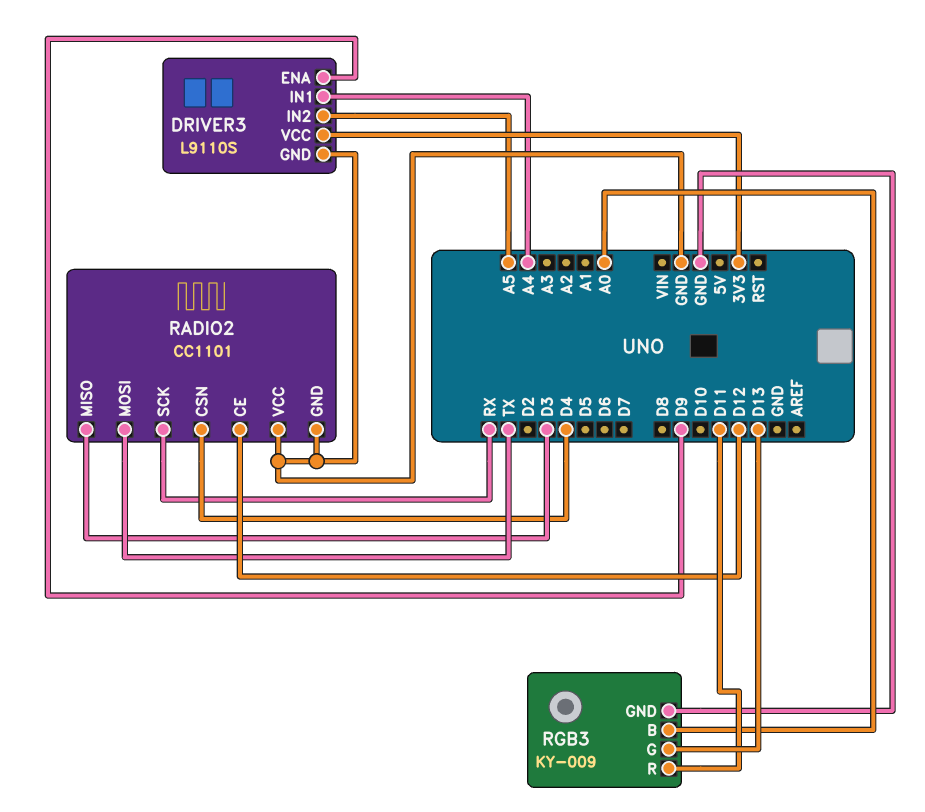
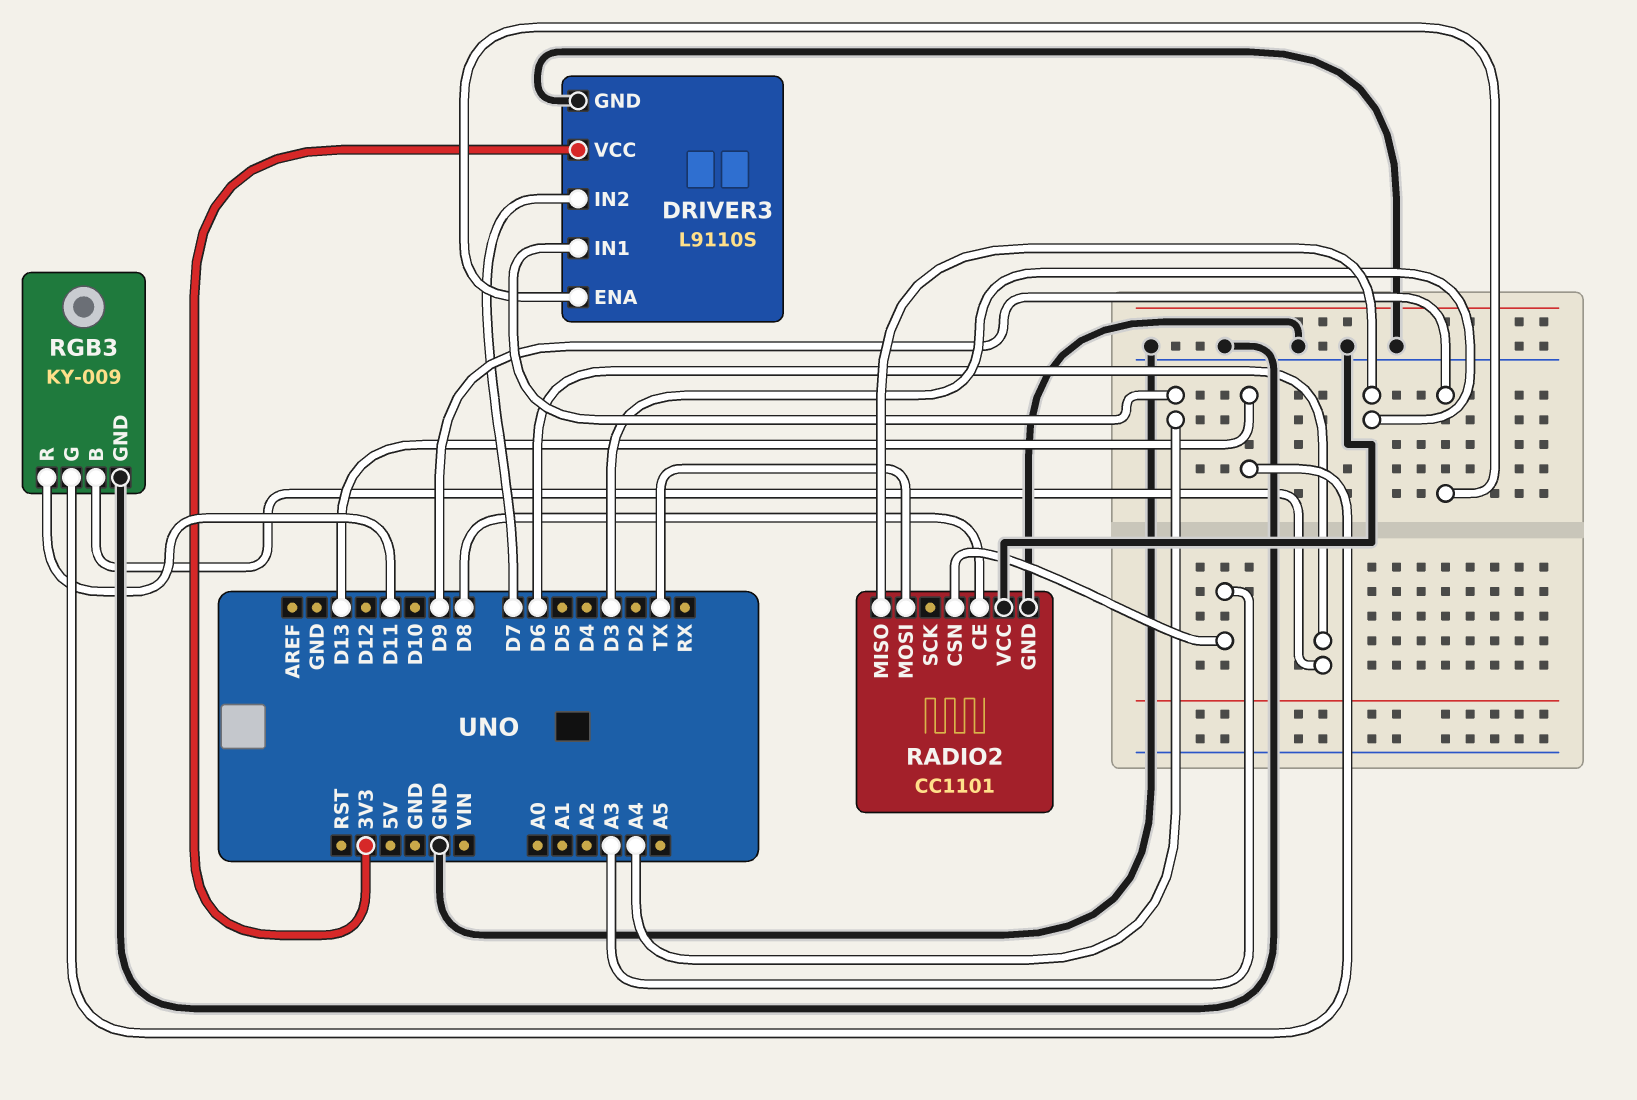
DRIVER3 pin IN2: A5 -> D7
RADIO2 pin CE: D12 -> D8
RADIO2 pin CSN: D4 -> A3
RADIO2 pin SCK: RX -> none
RGB3 pin B: A0 -> D6

